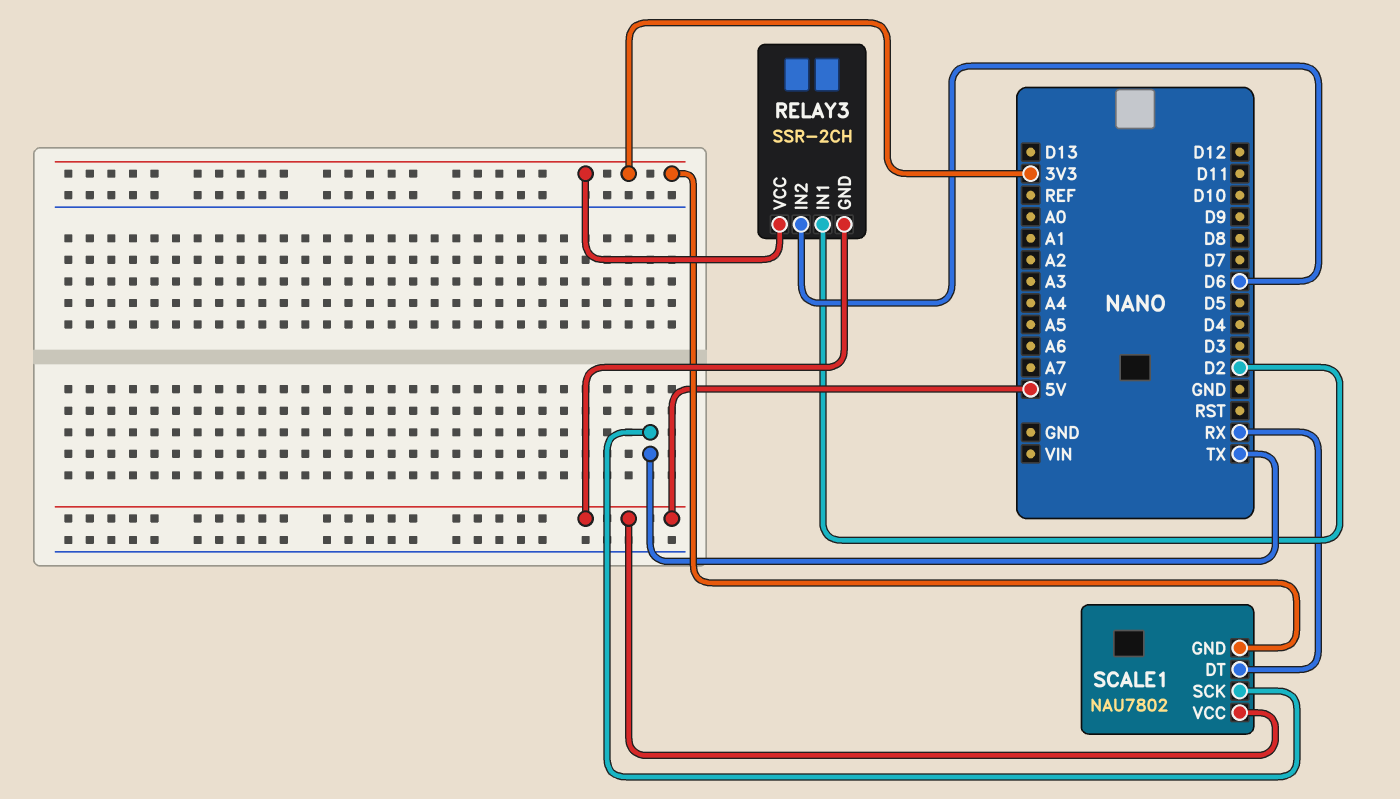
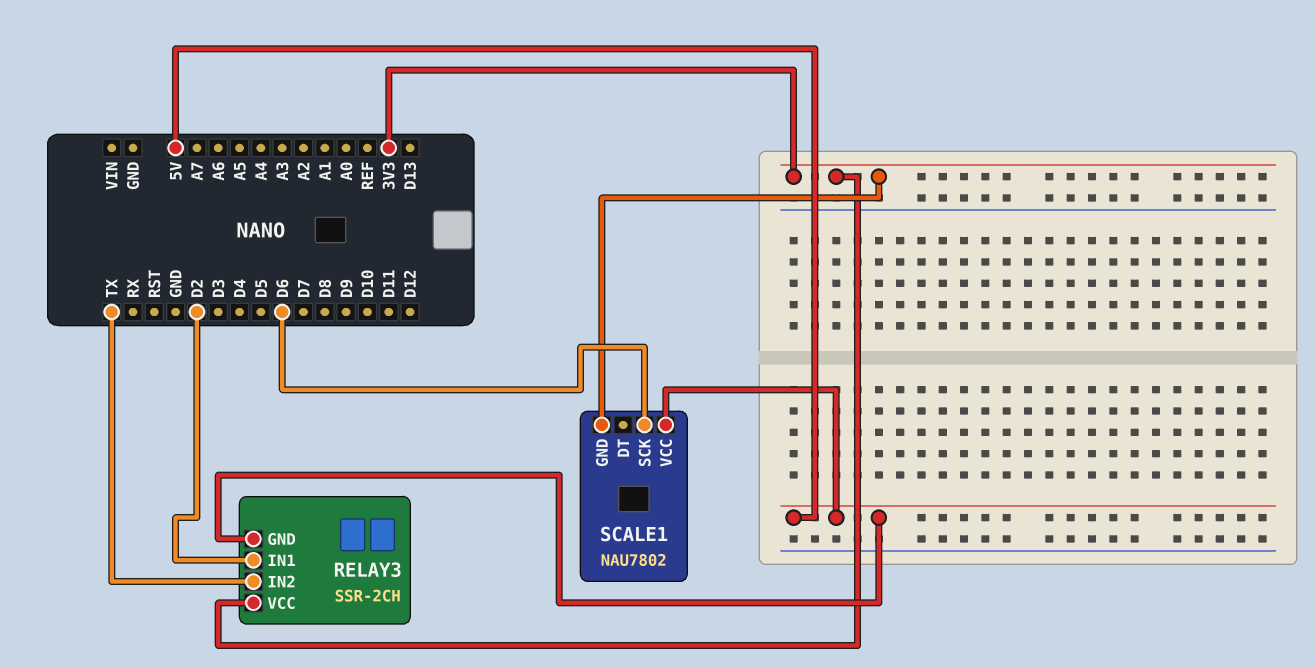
RELAY3 pin IN2: D6 -> TX
SCALE1 pin DT: RX -> none
SCALE1 pin SCK: TX -> D6

